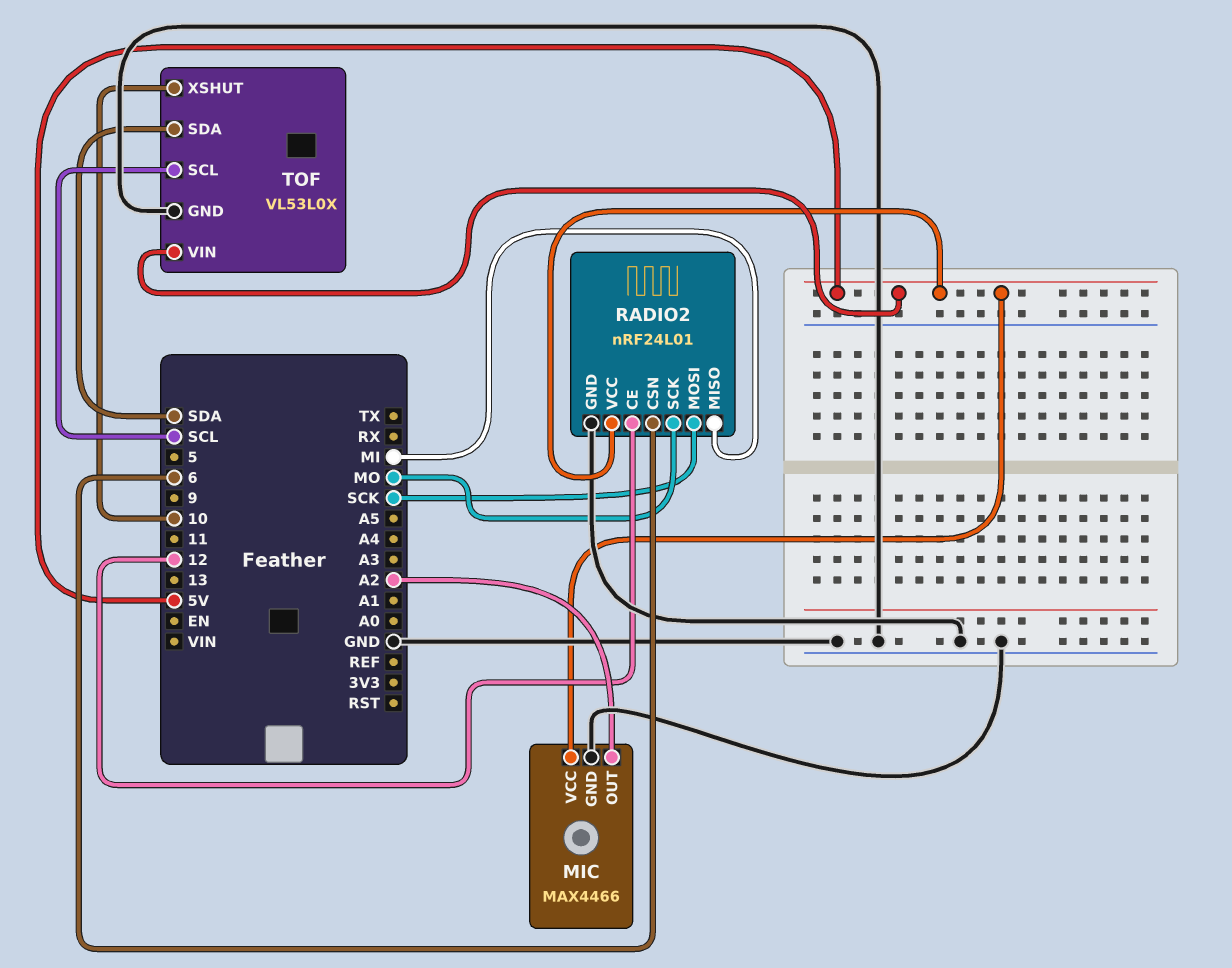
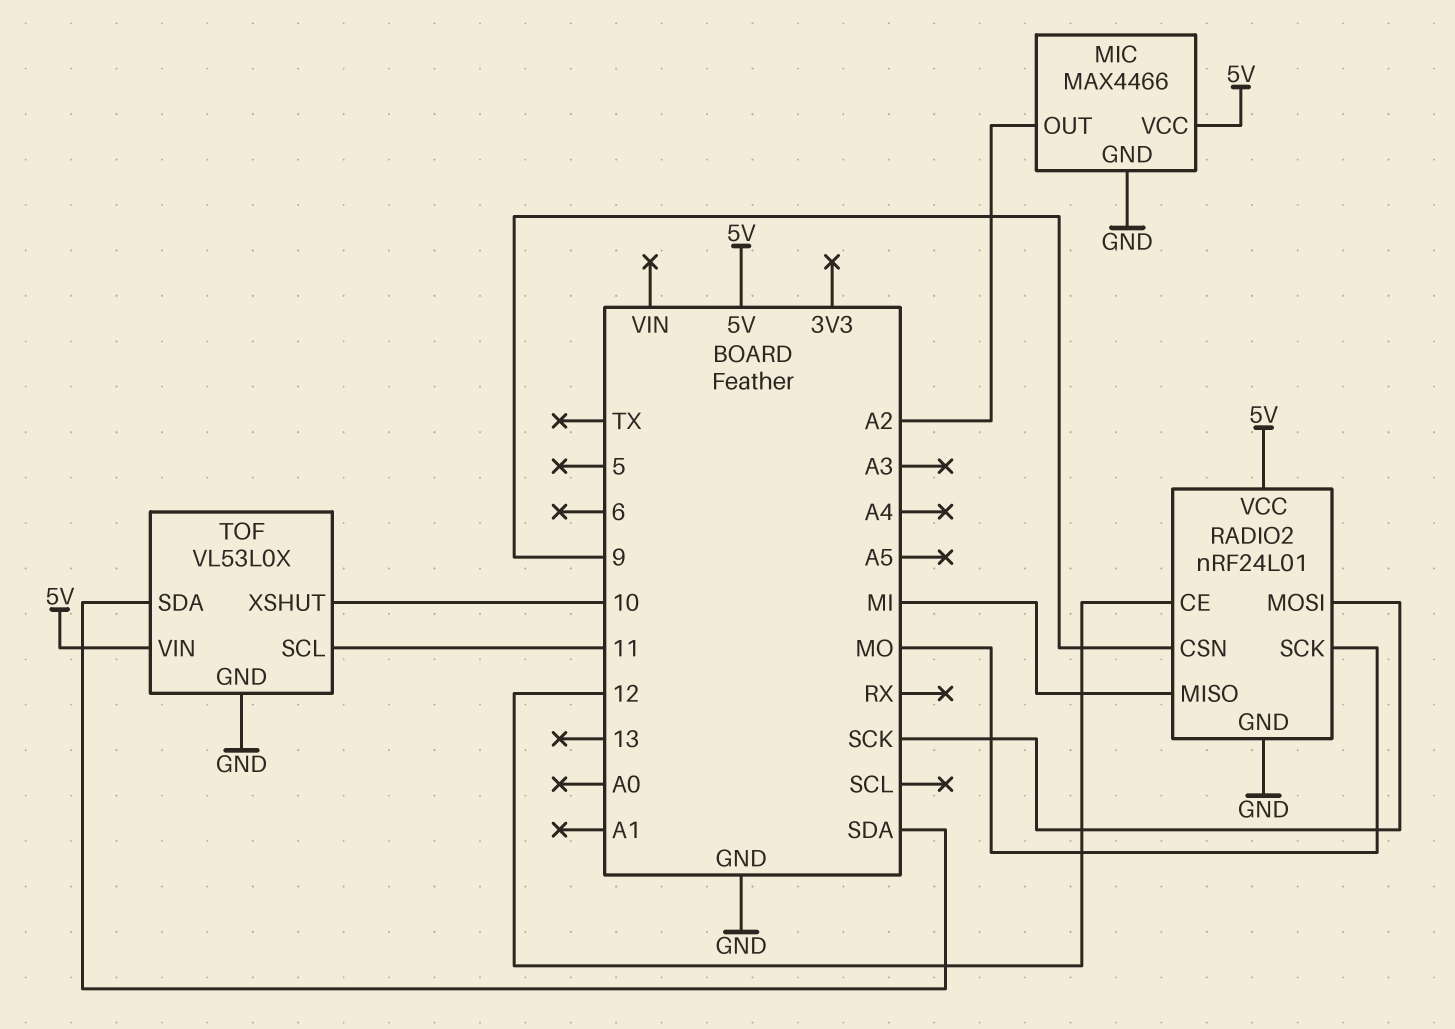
RADIO2 pin CSN: 6 -> 9
TOF pin SCL: SCL -> 11

